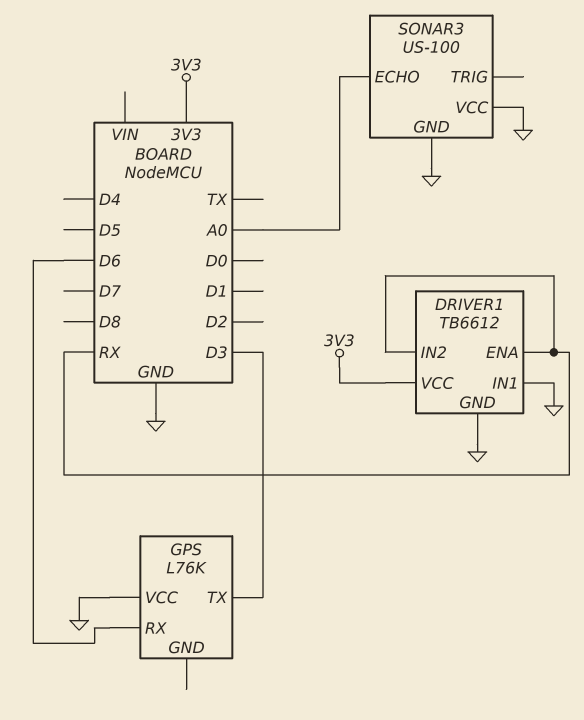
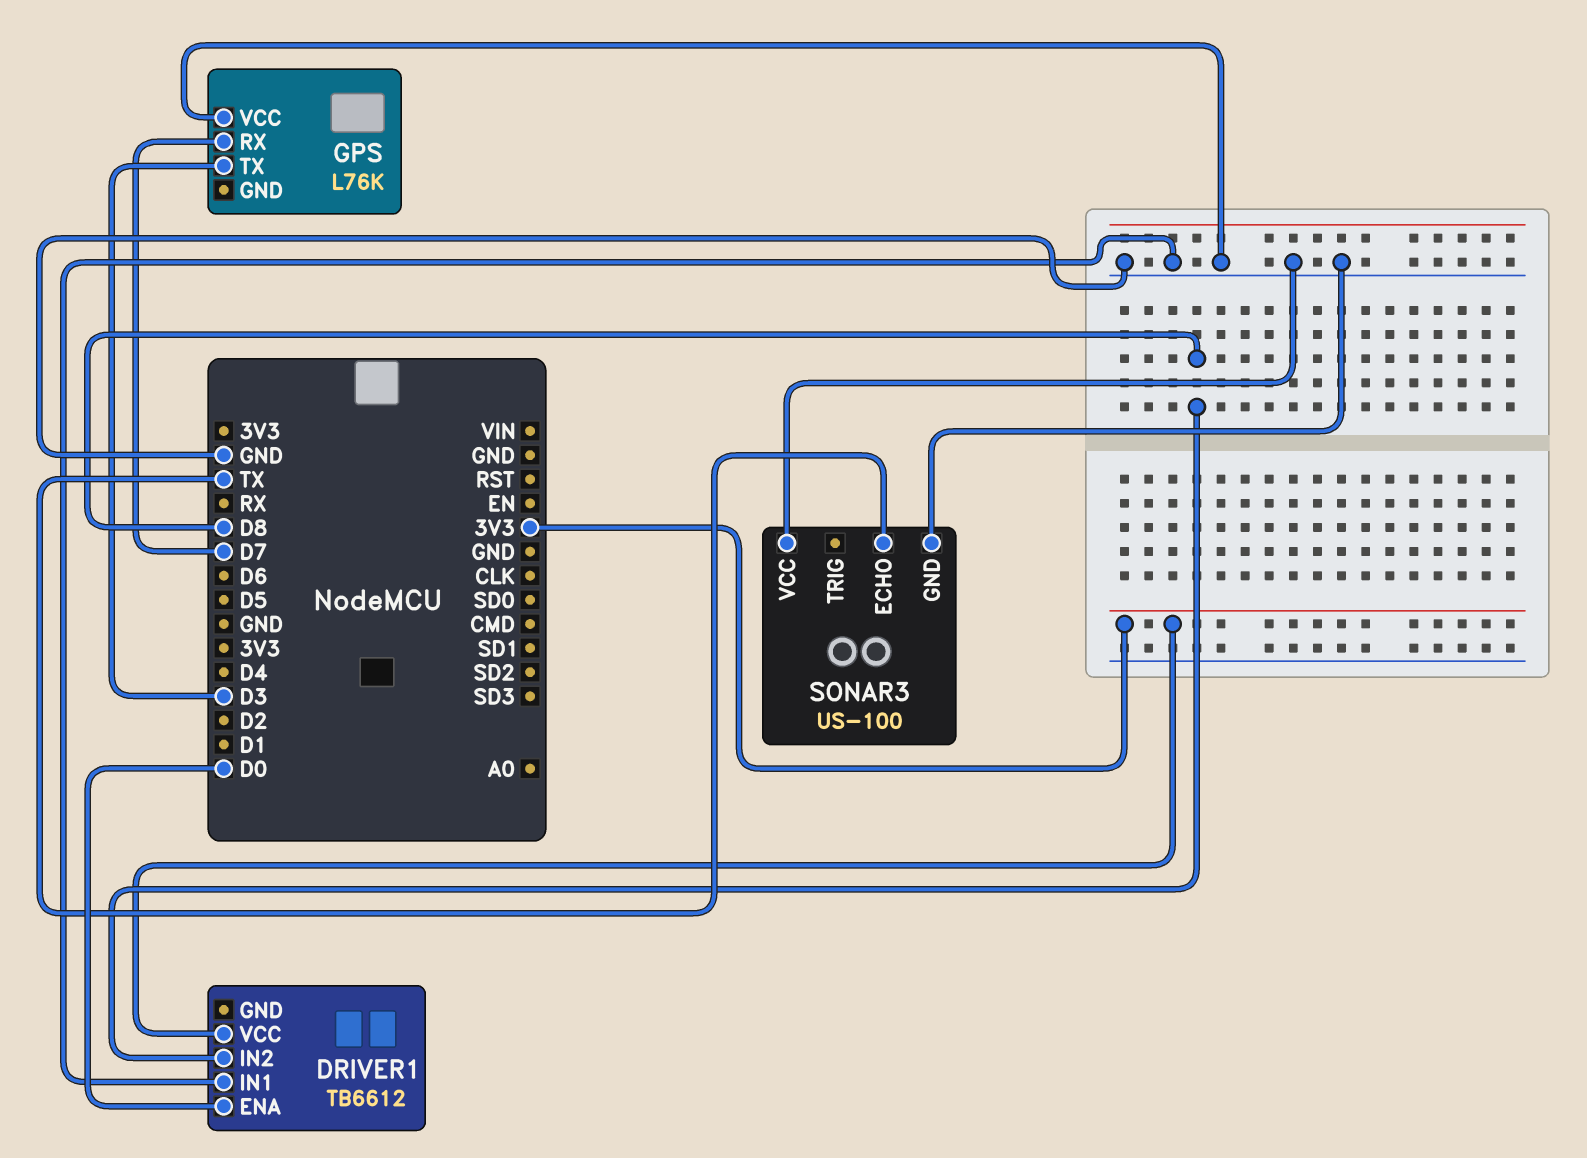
DRIVER1 pin ENA: RX -> D0
DRIVER1 pin GND: GND -> none
DRIVER1 pin IN2: RX -> D8
GPS pin RX: D6 -> D7
SONAR3 pin ECHO: A0 -> TX

